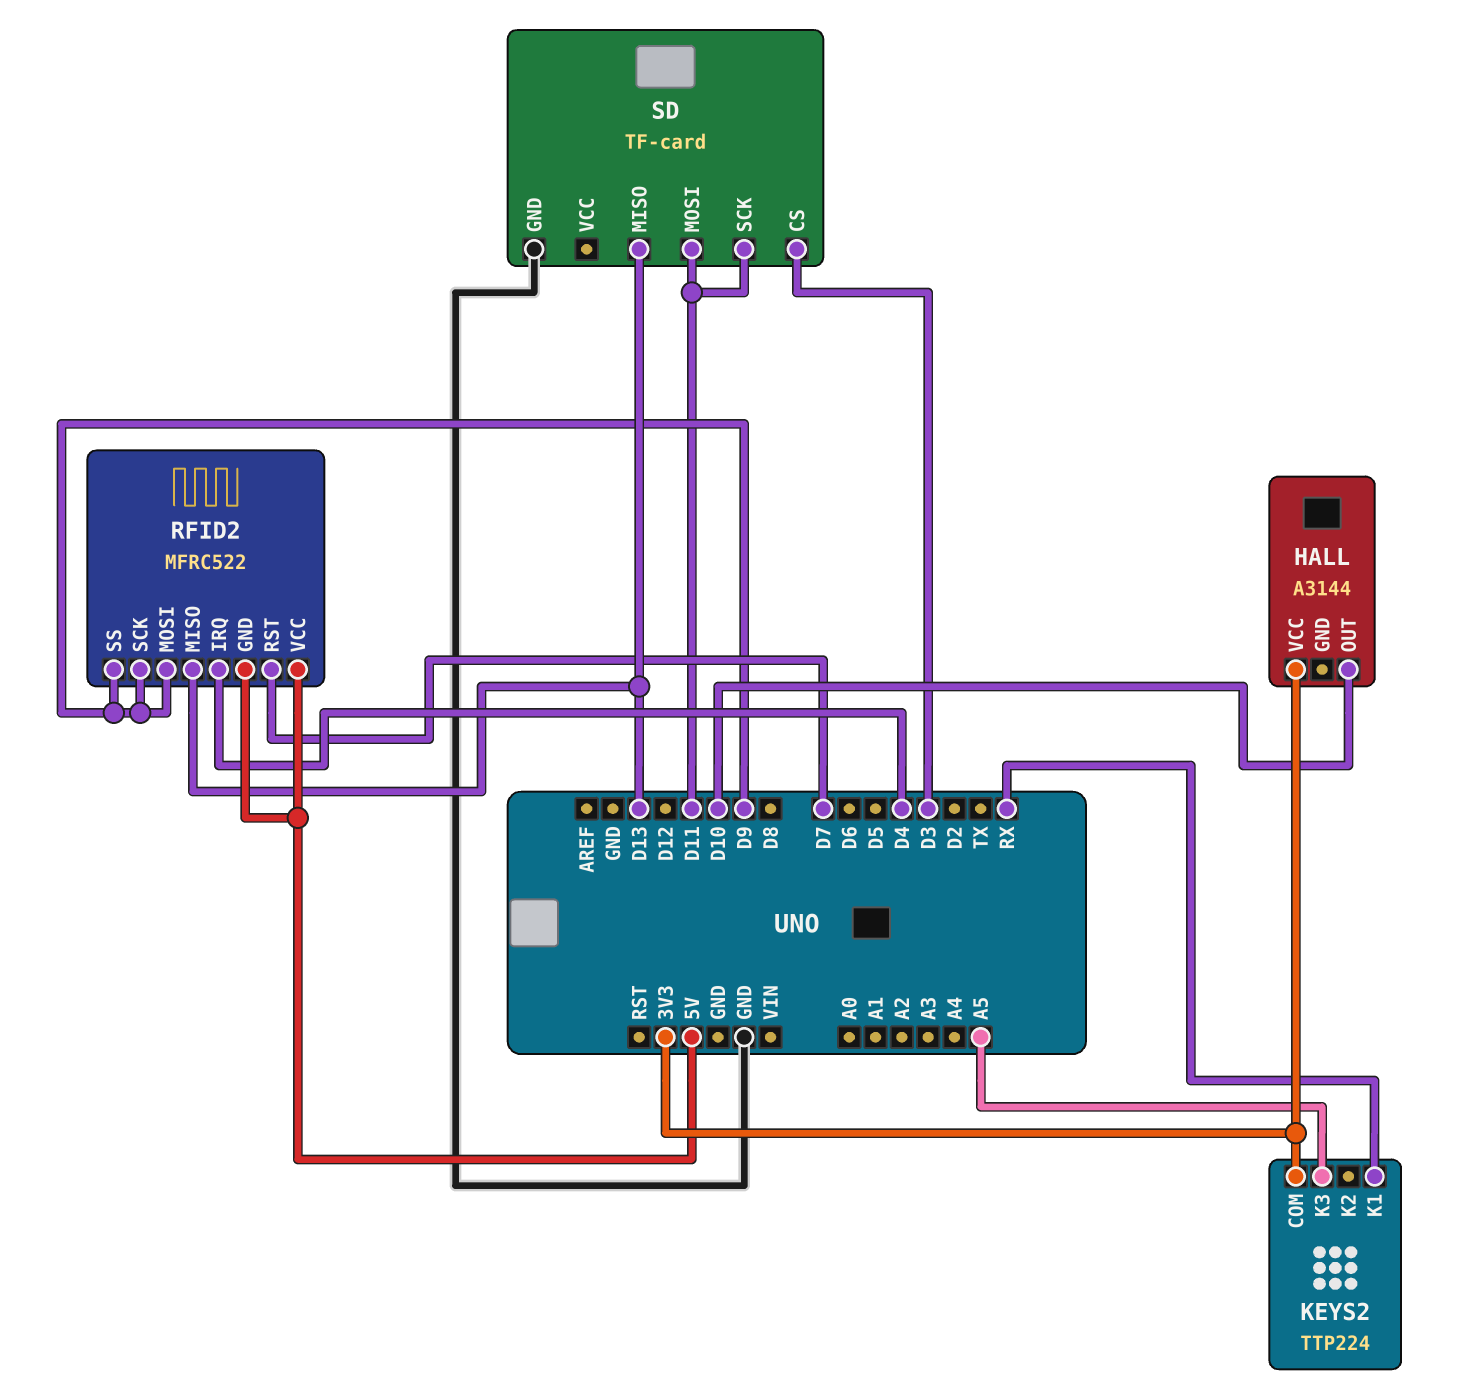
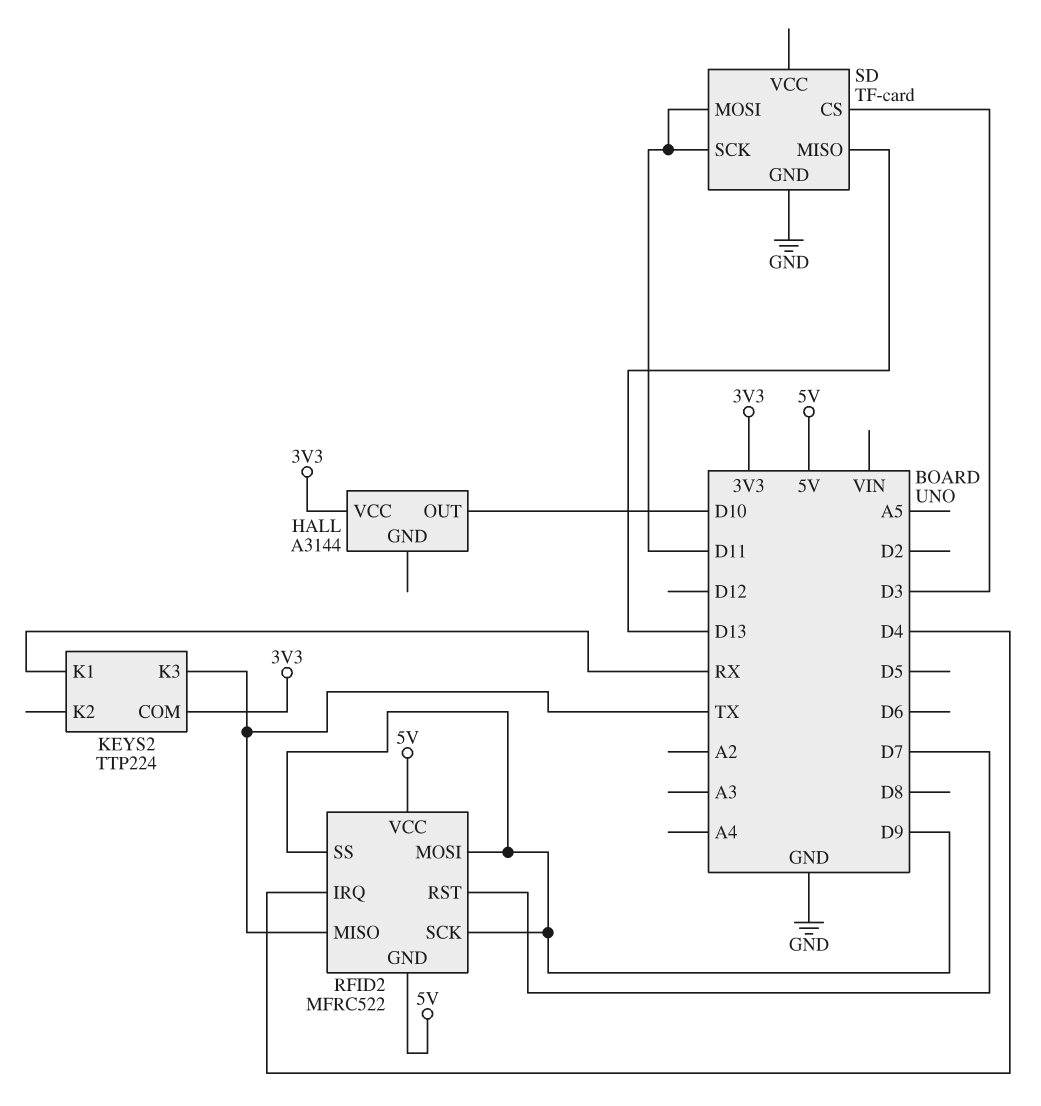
KEYS2 pin K3: A5 -> TX
RFID2 pin MISO: D13 -> TX

